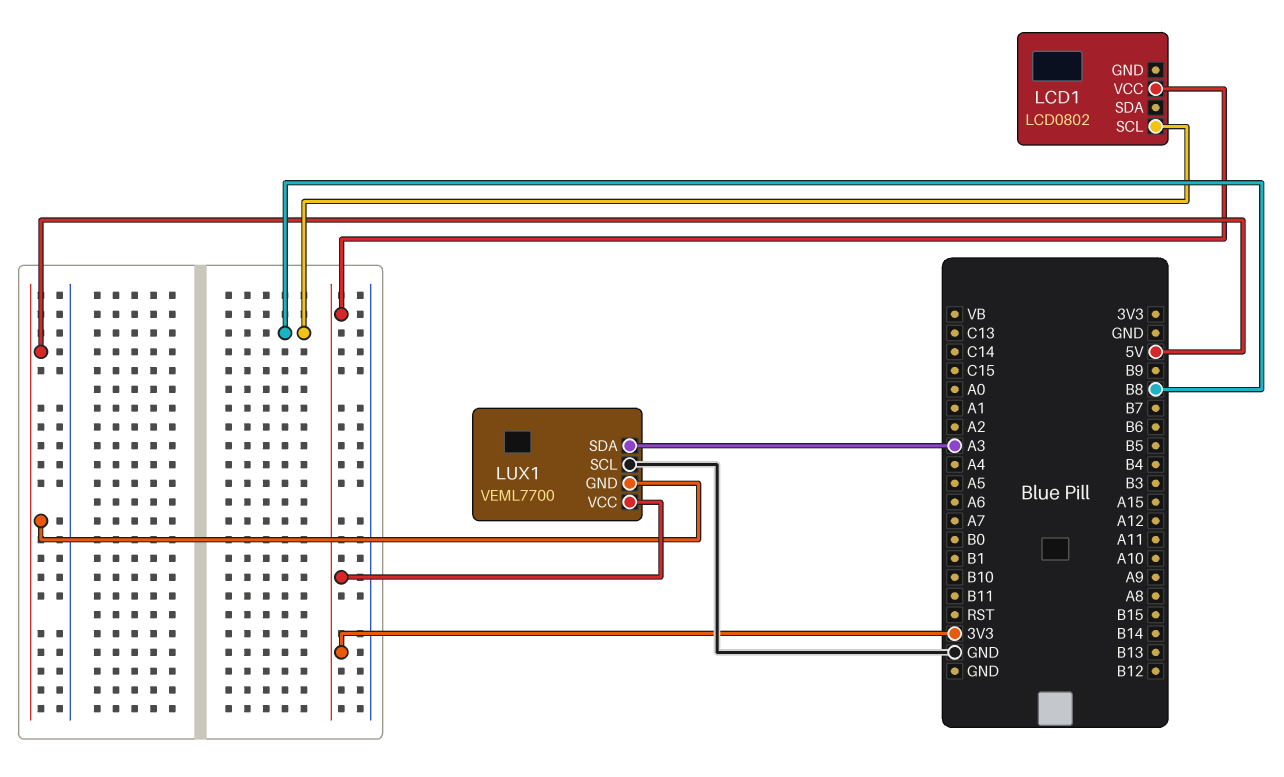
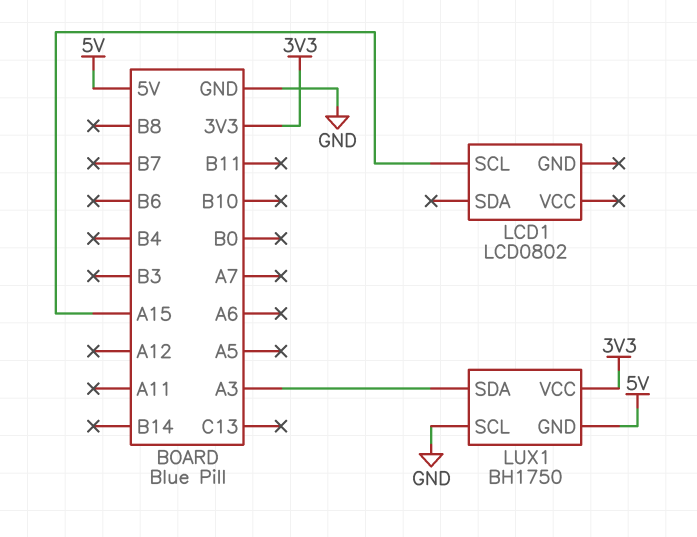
LCD1 pin SCL: B8 -> A15
LCD1 pin VCC: 3V3 -> none
LUX1: VEML7700 -> BH1750

